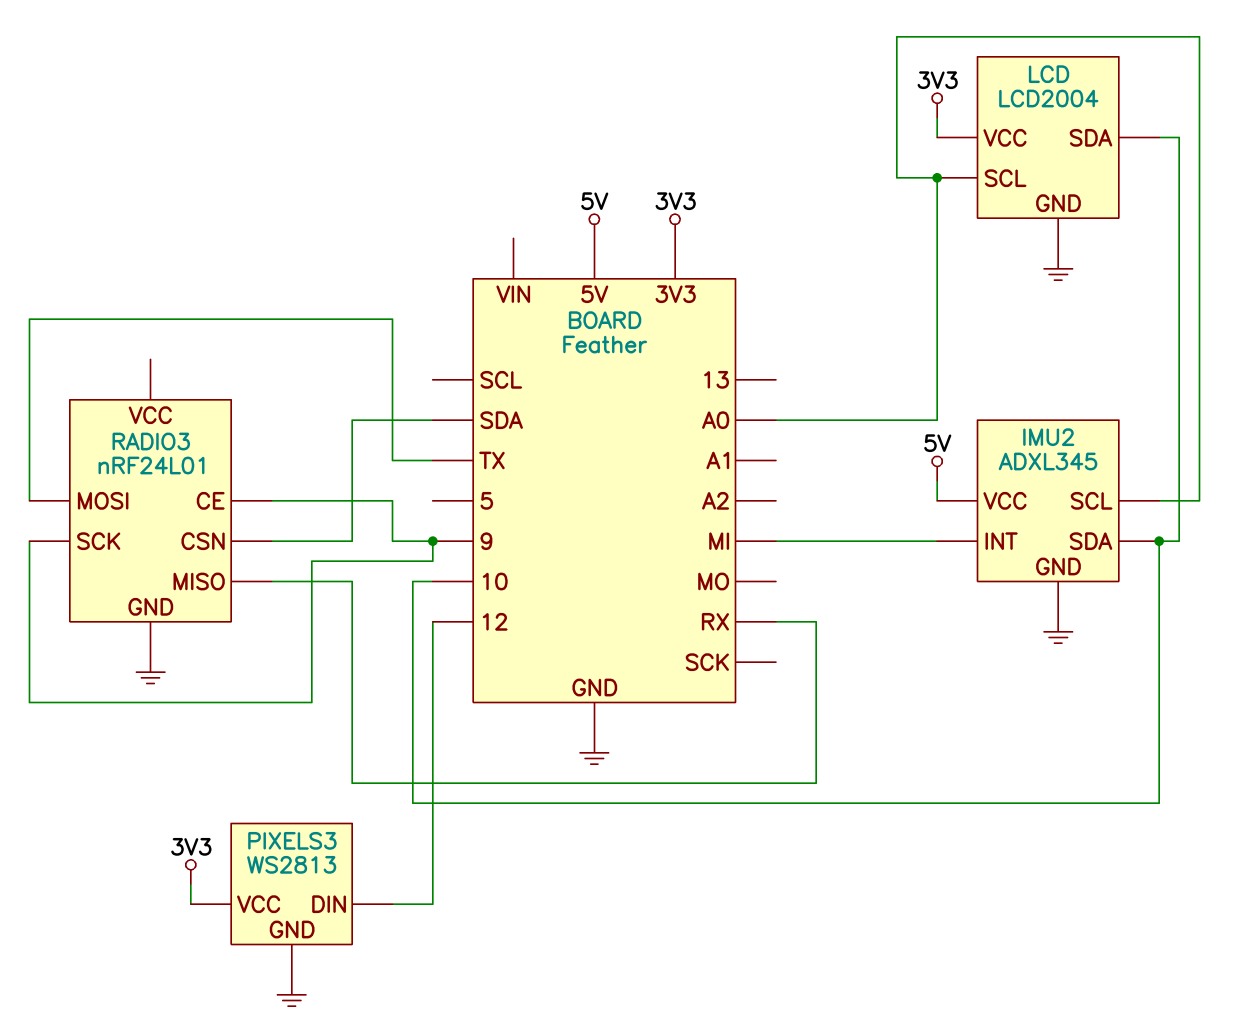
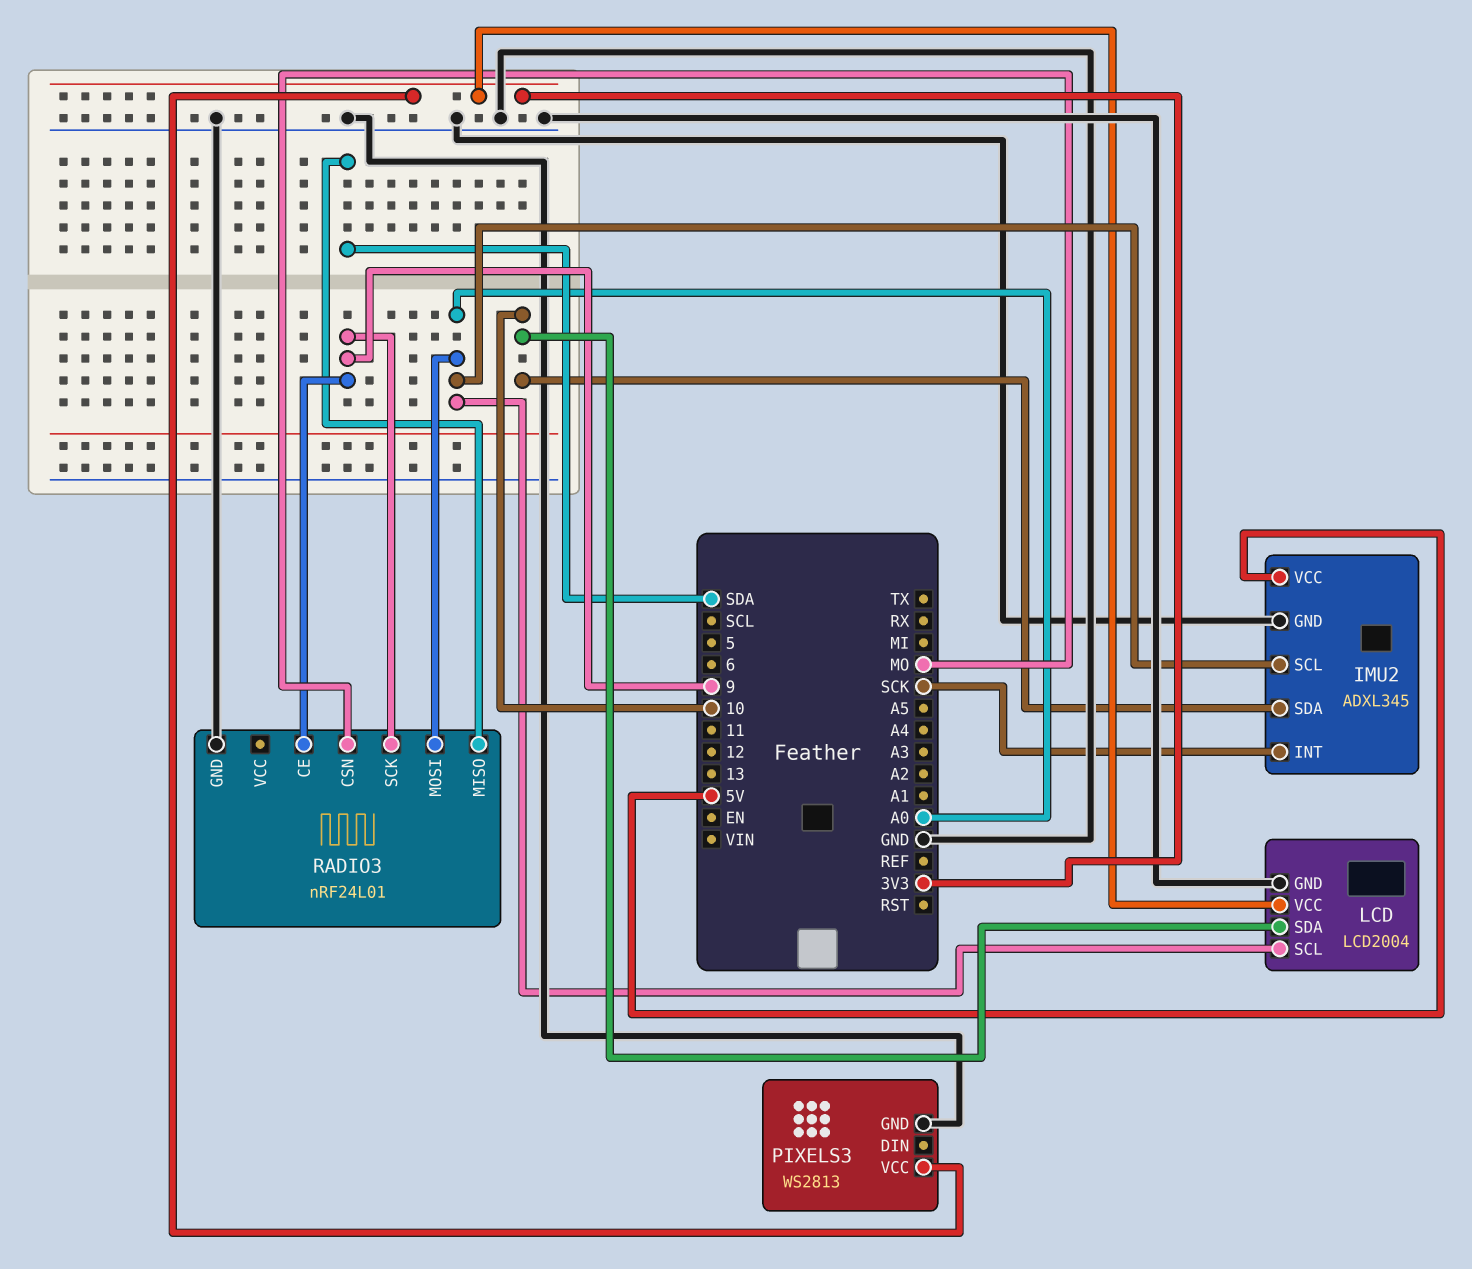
IMU2 pin INT: MI -> SCK
PIXELS3 pin DIN: 12 -> none
RADIO3 pin CSN: SDA -> MO
RADIO3 pin MISO: RX -> SDA
RADIO3 pin MOSI: TX -> A0

